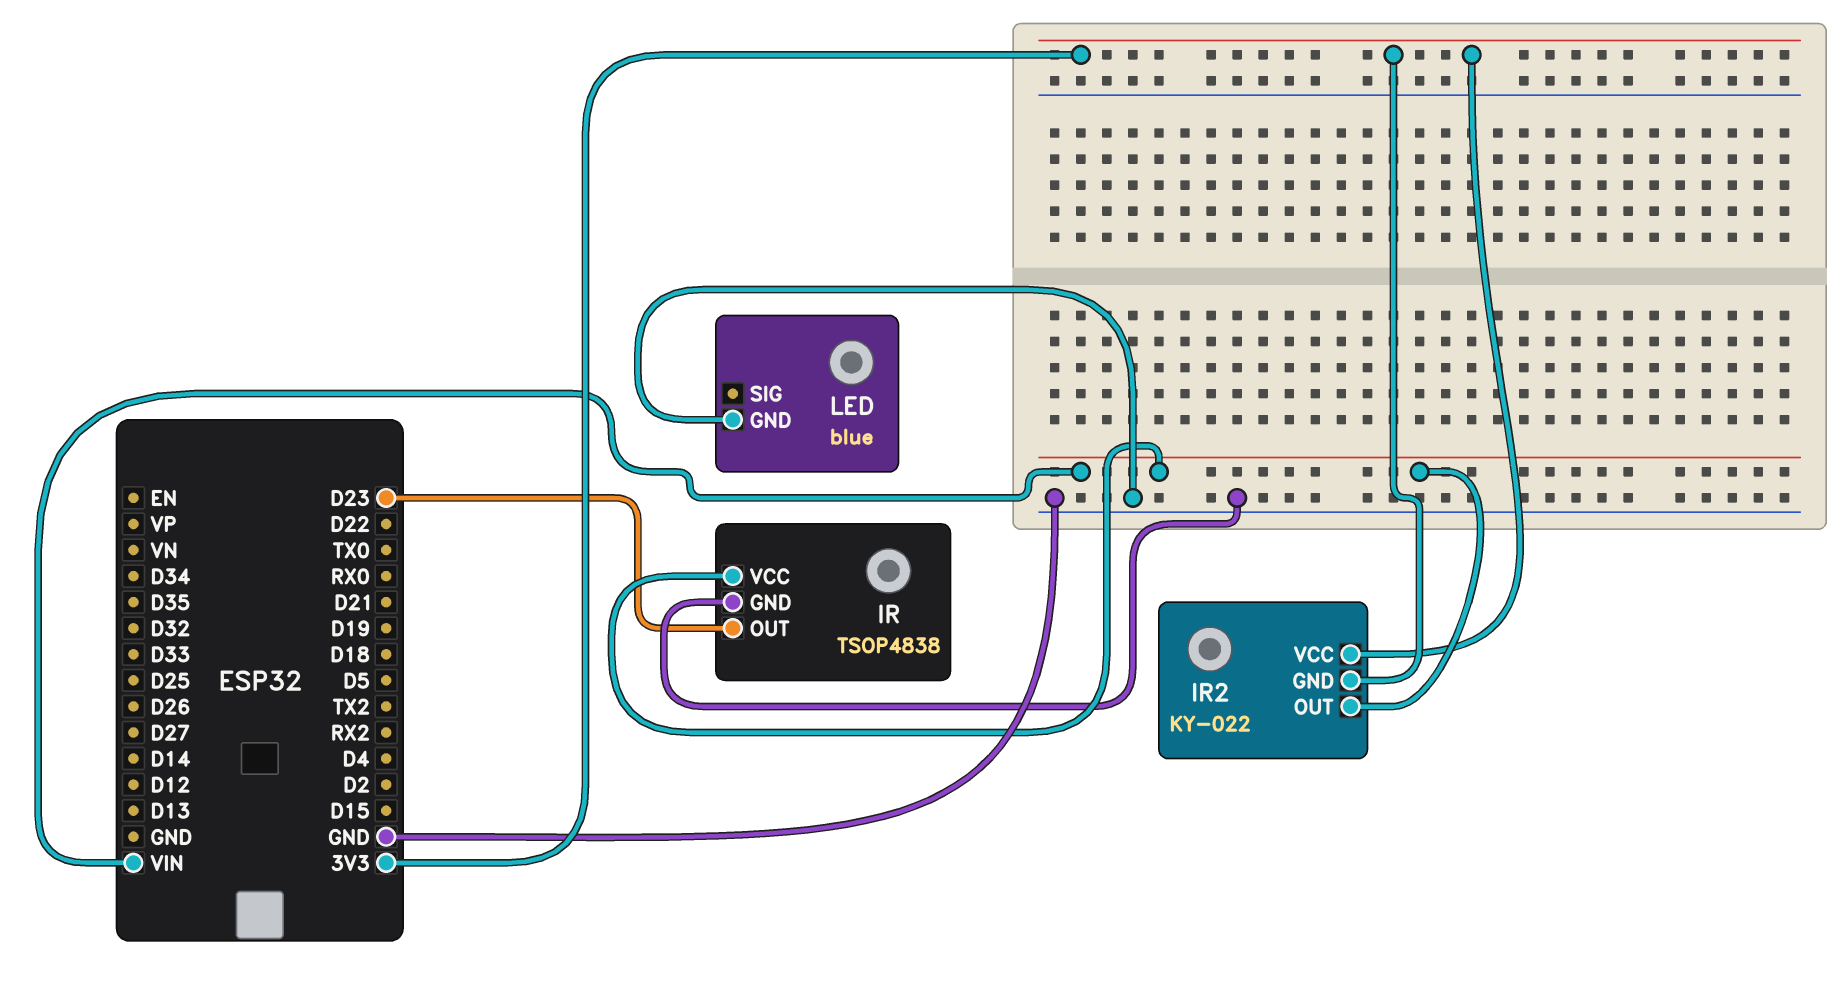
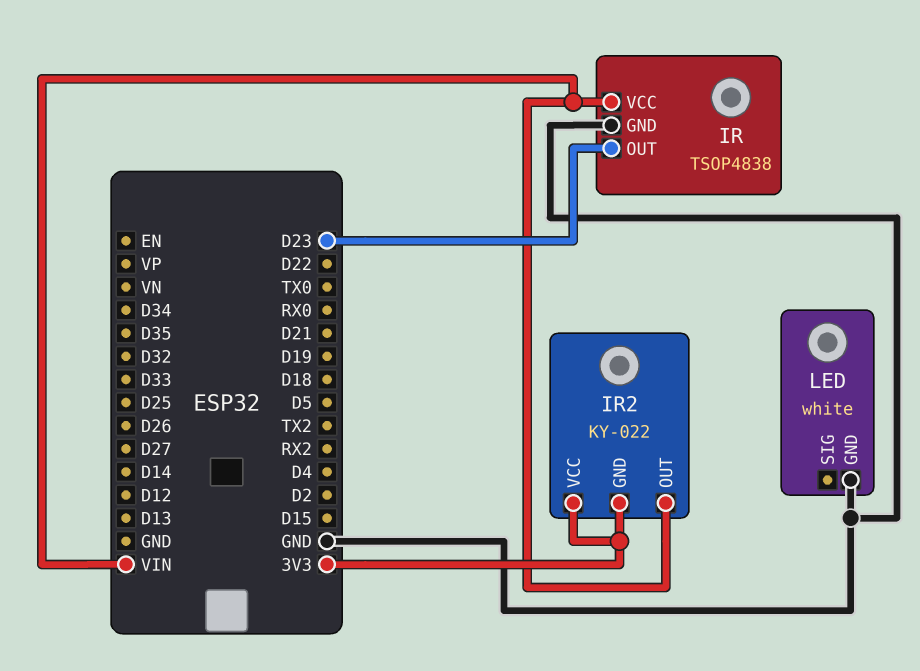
LED: blue -> white

